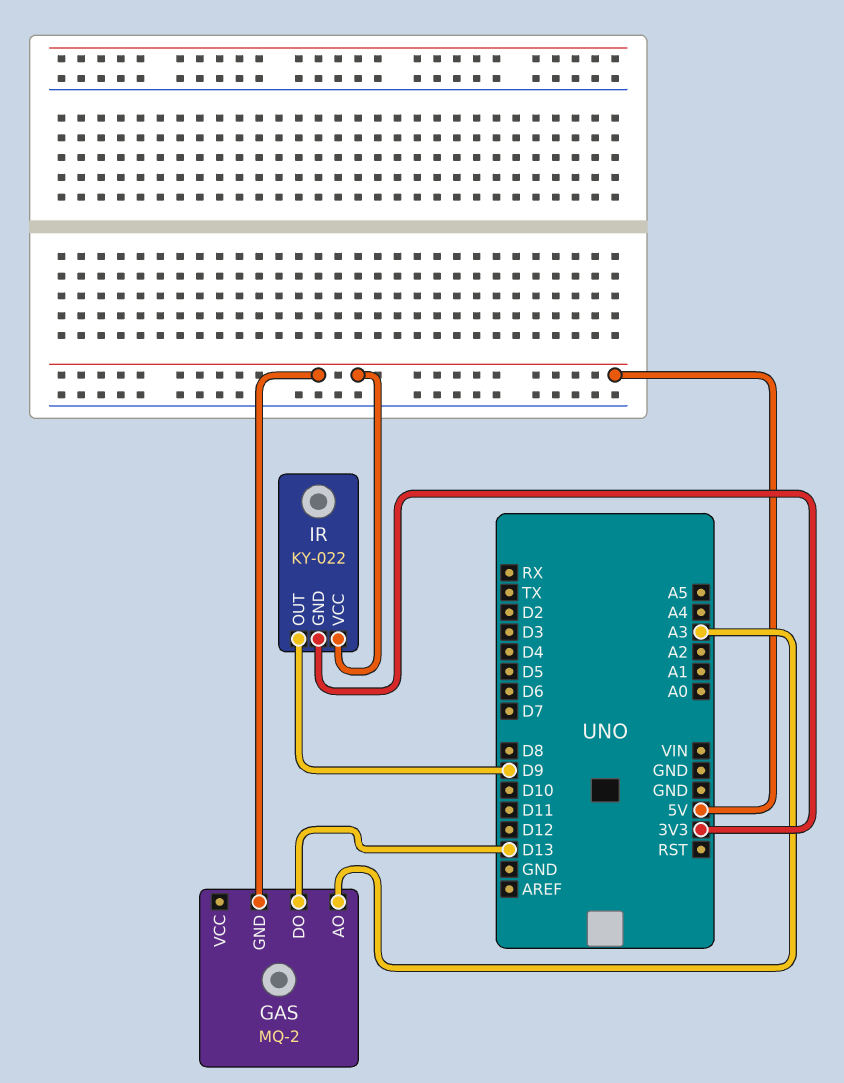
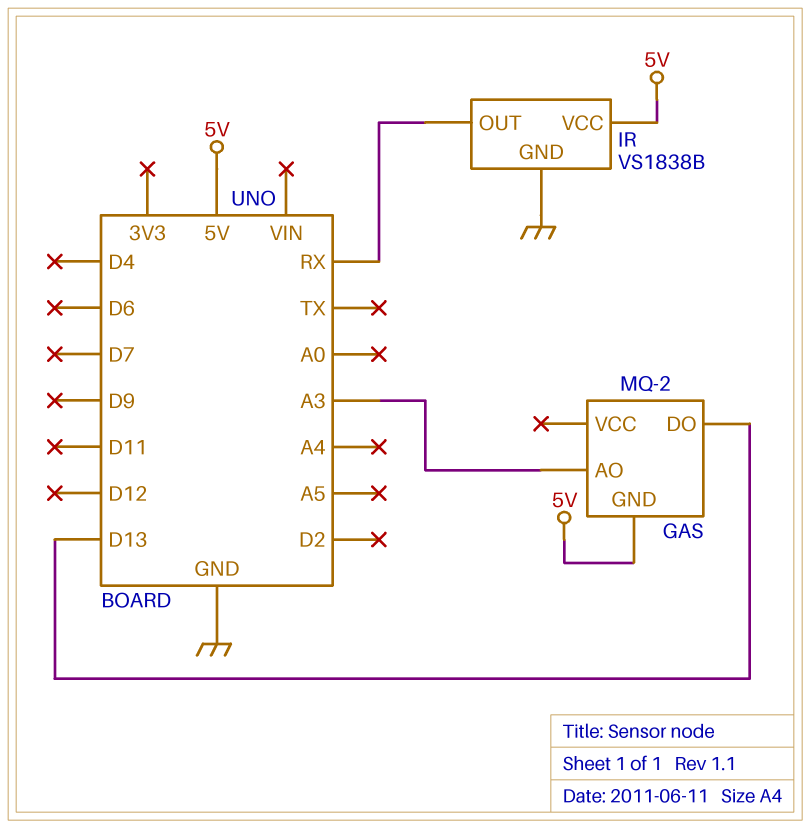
IR: KY-022 -> VS1838B
IR pin GND: 3V3 -> GND
IR pin OUT: D9 -> RX

